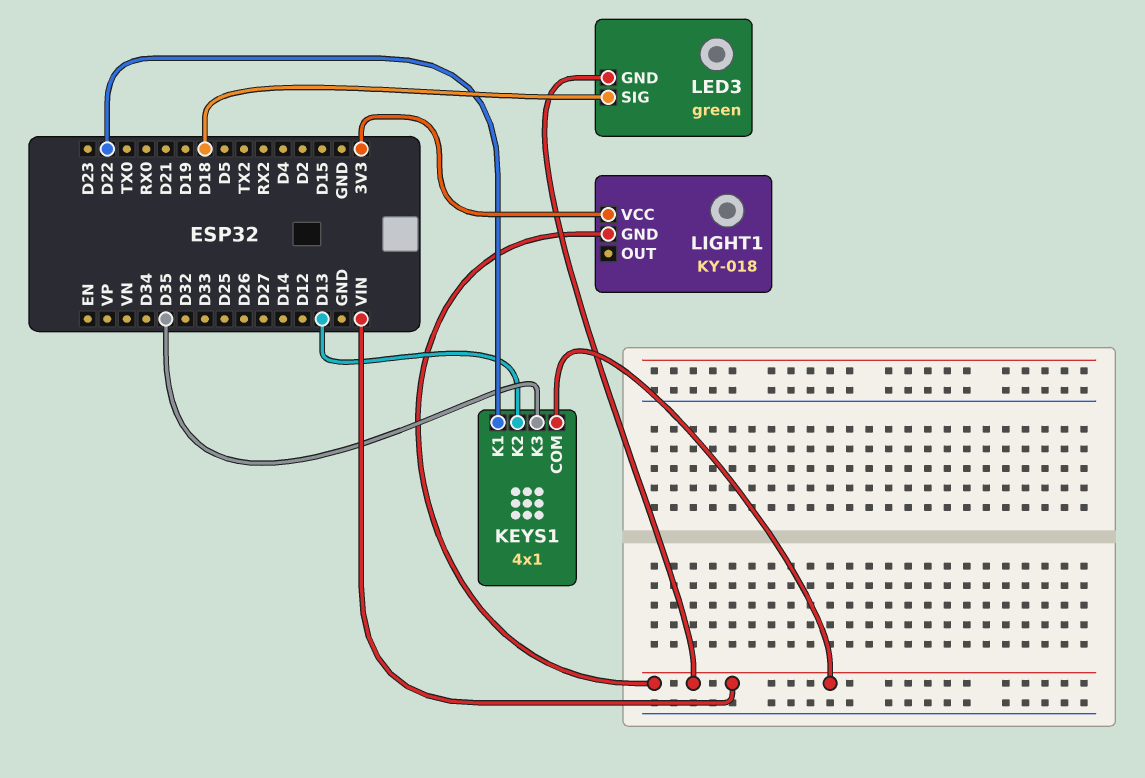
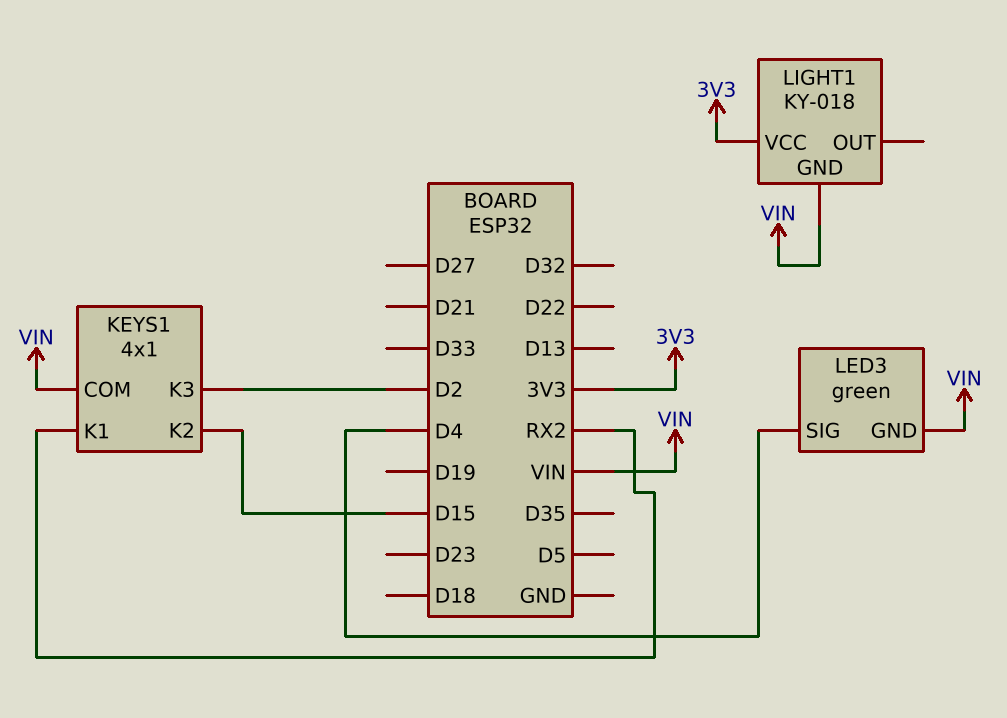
KEYS1 pin K1: D22 -> RX2
KEYS1 pin K2: D13 -> D15
KEYS1 pin K3: D35 -> D2
LED3 pin SIG: D18 -> D4

